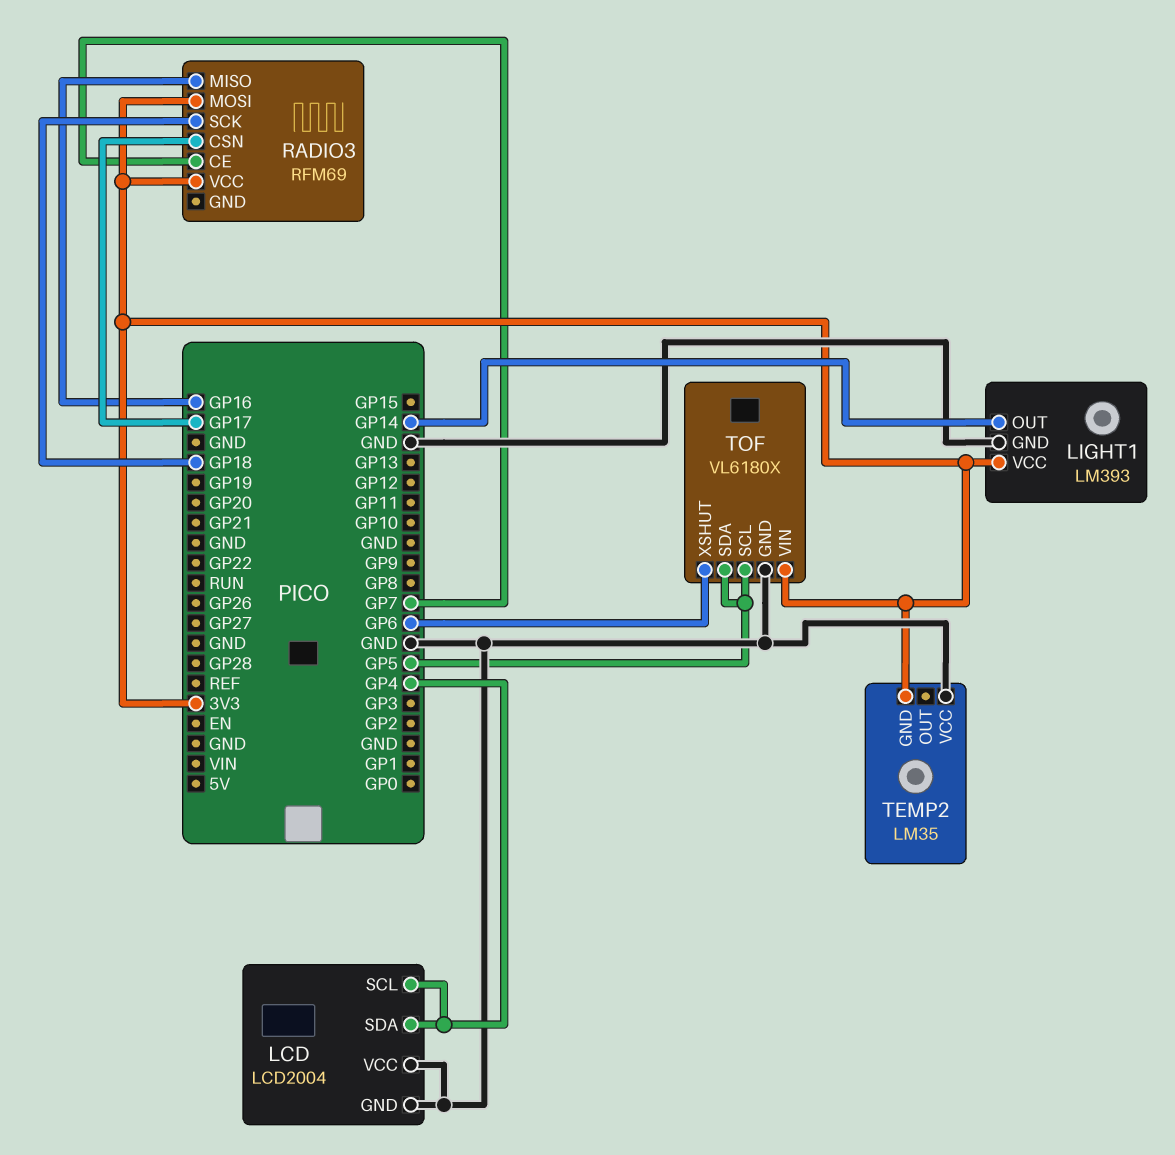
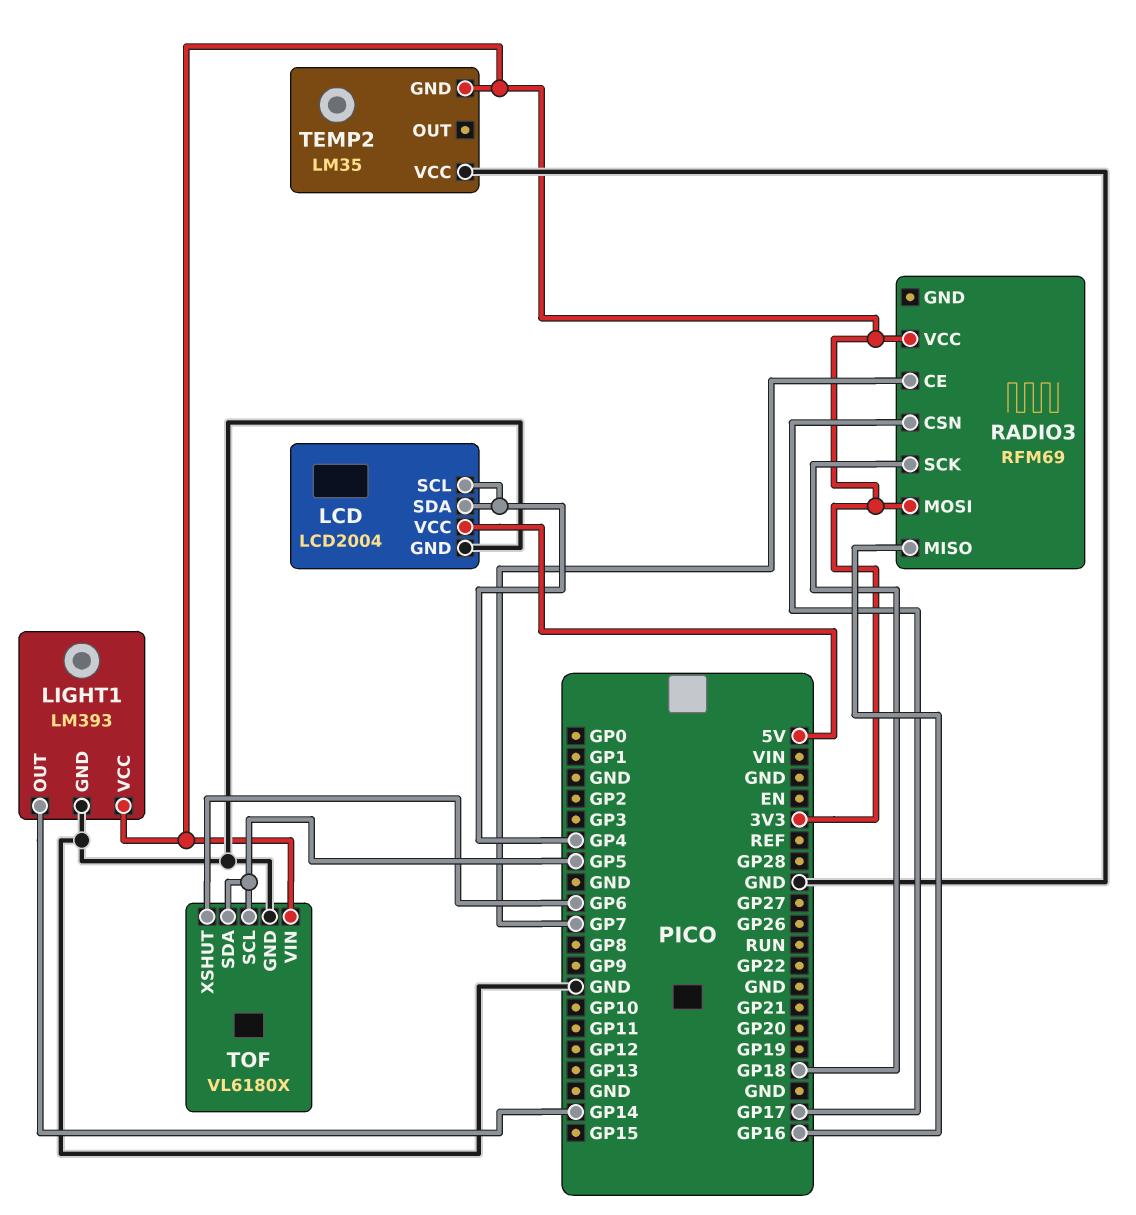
LCD pin VCC: GND -> 5V

